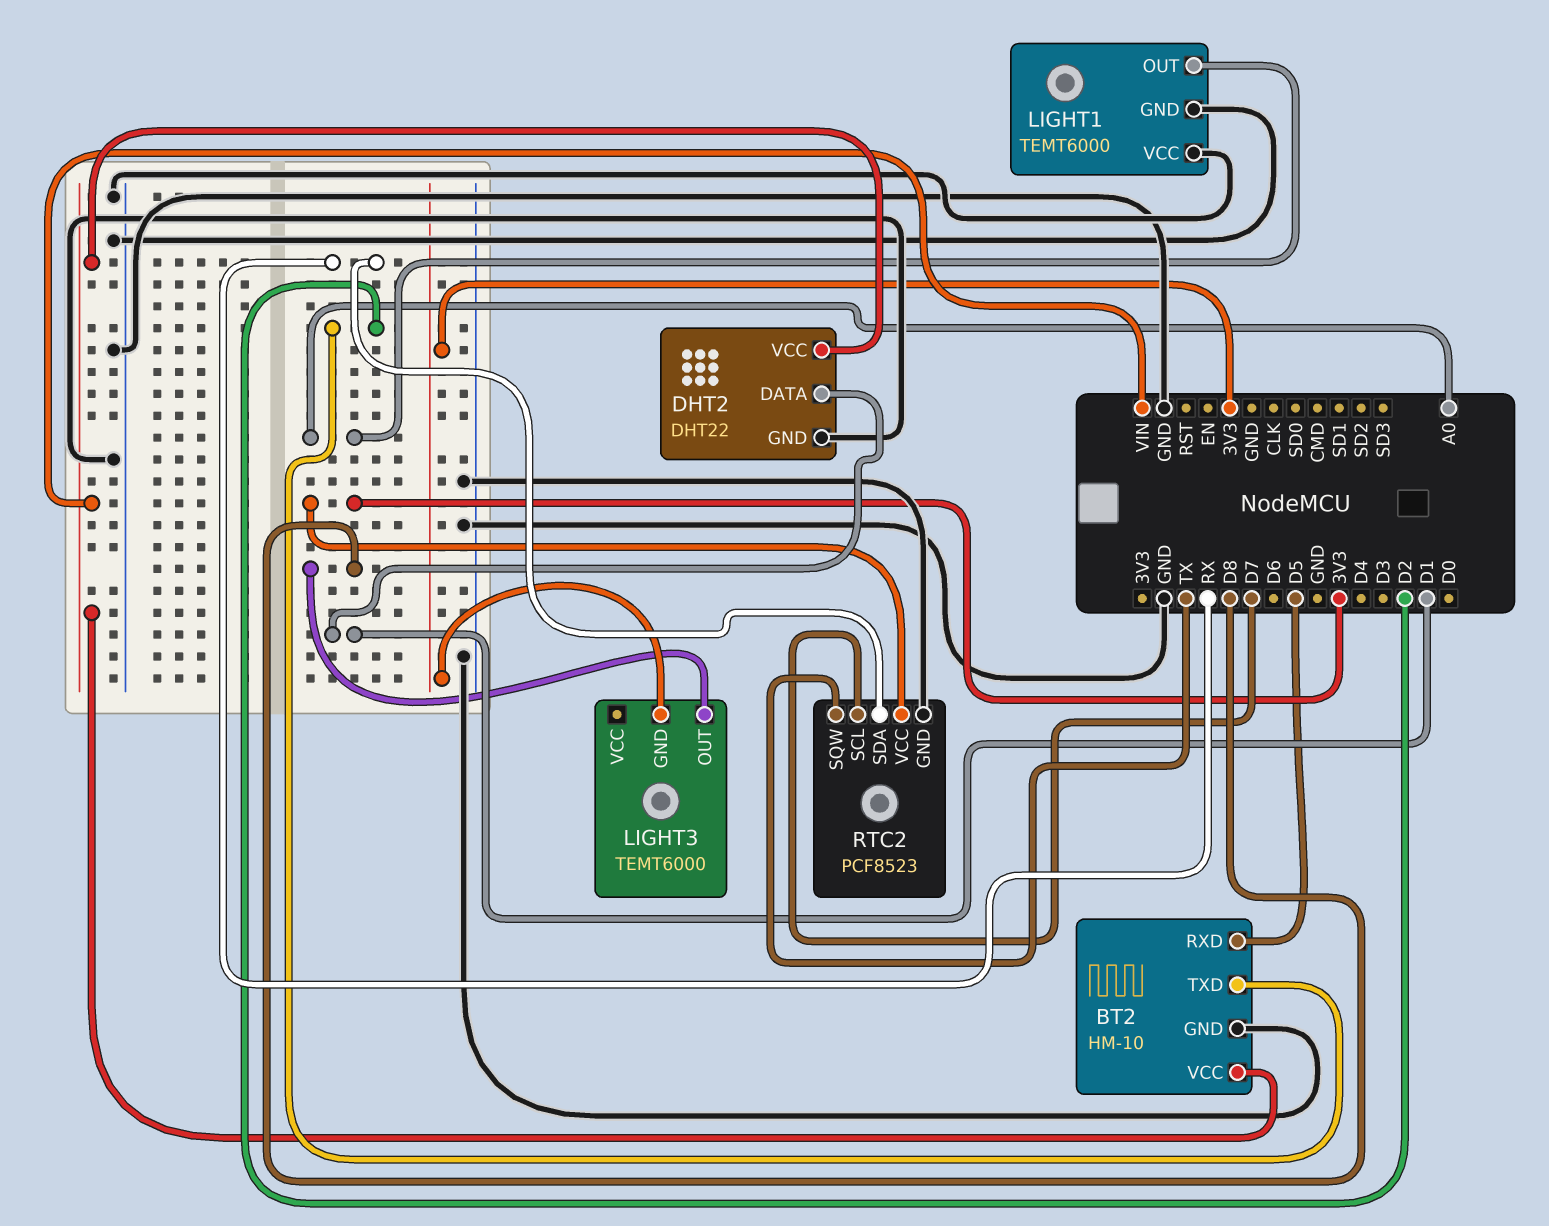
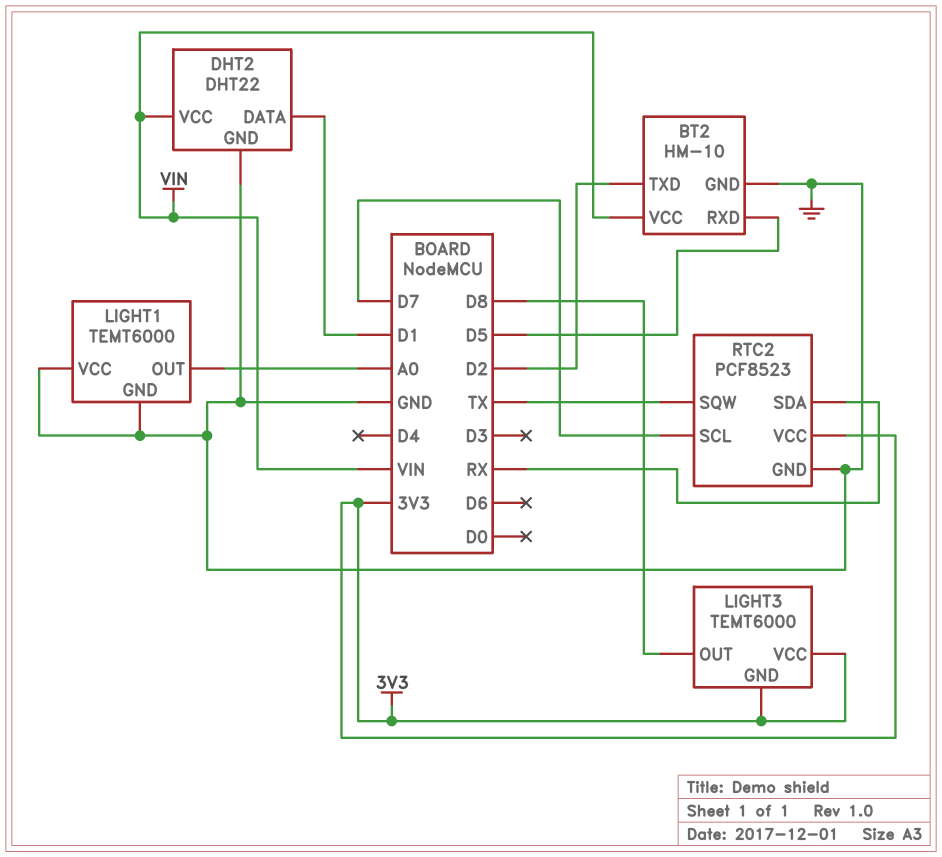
LIGHT3 pin VCC: none -> 3V3

